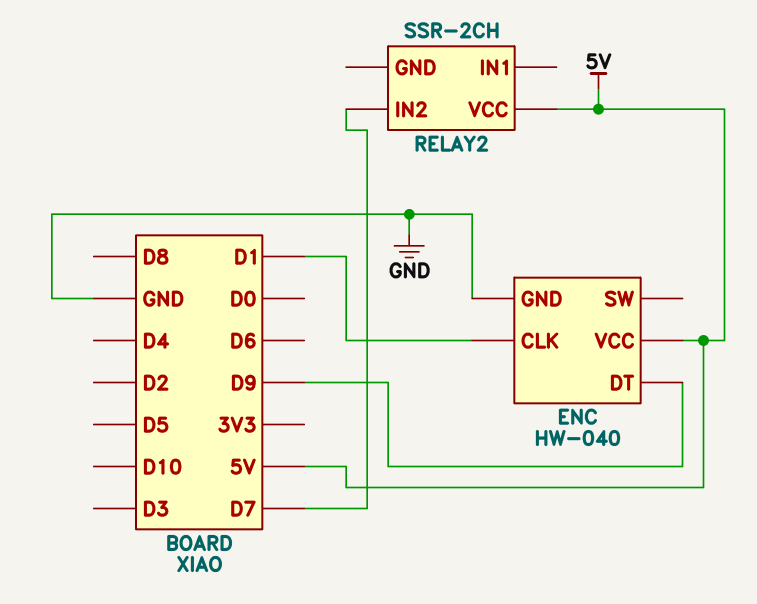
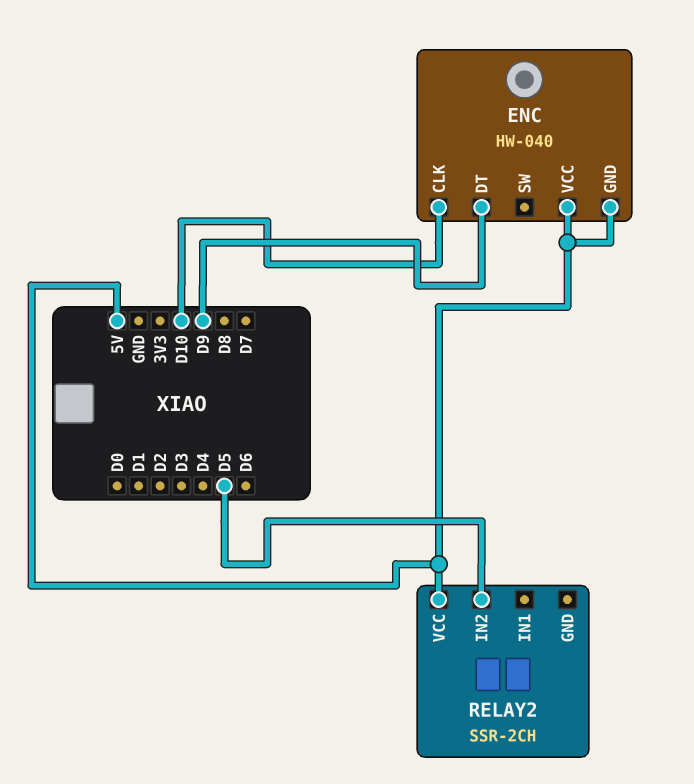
ENC pin CLK: D1 -> D10
ENC pin GND: GND -> 5V
RELAY2 pin IN2: D7 -> D5

